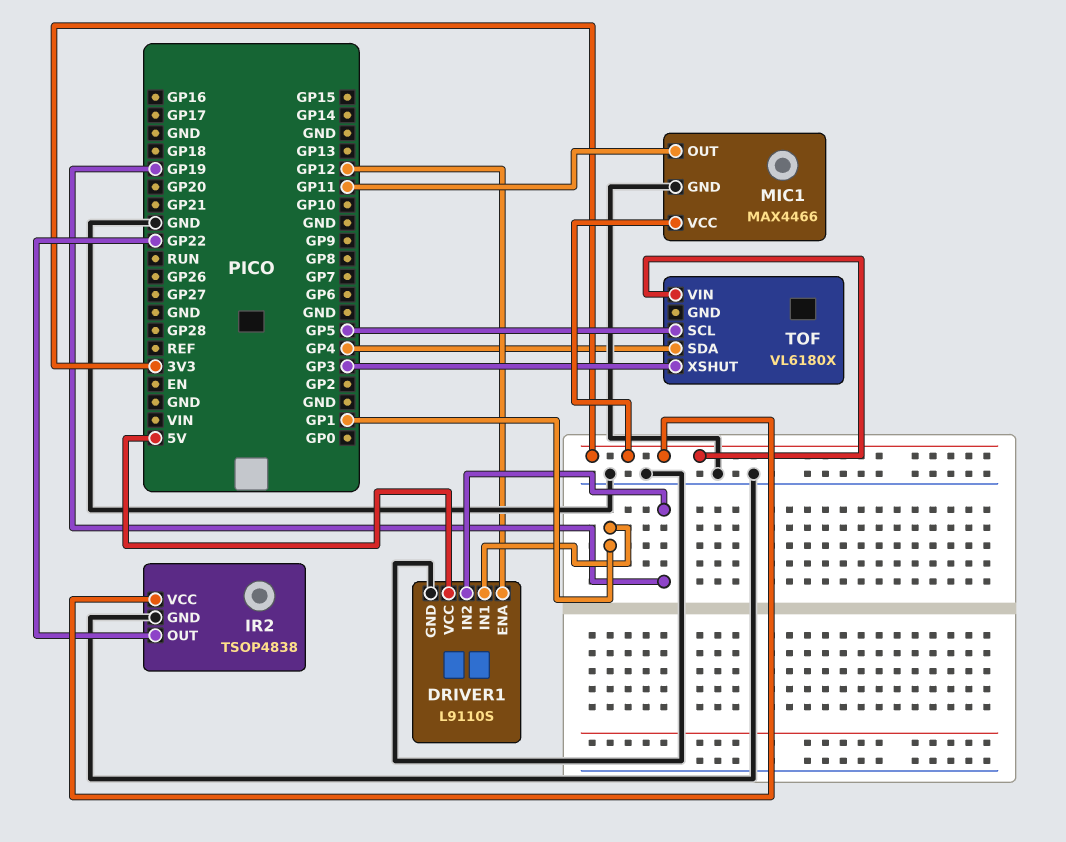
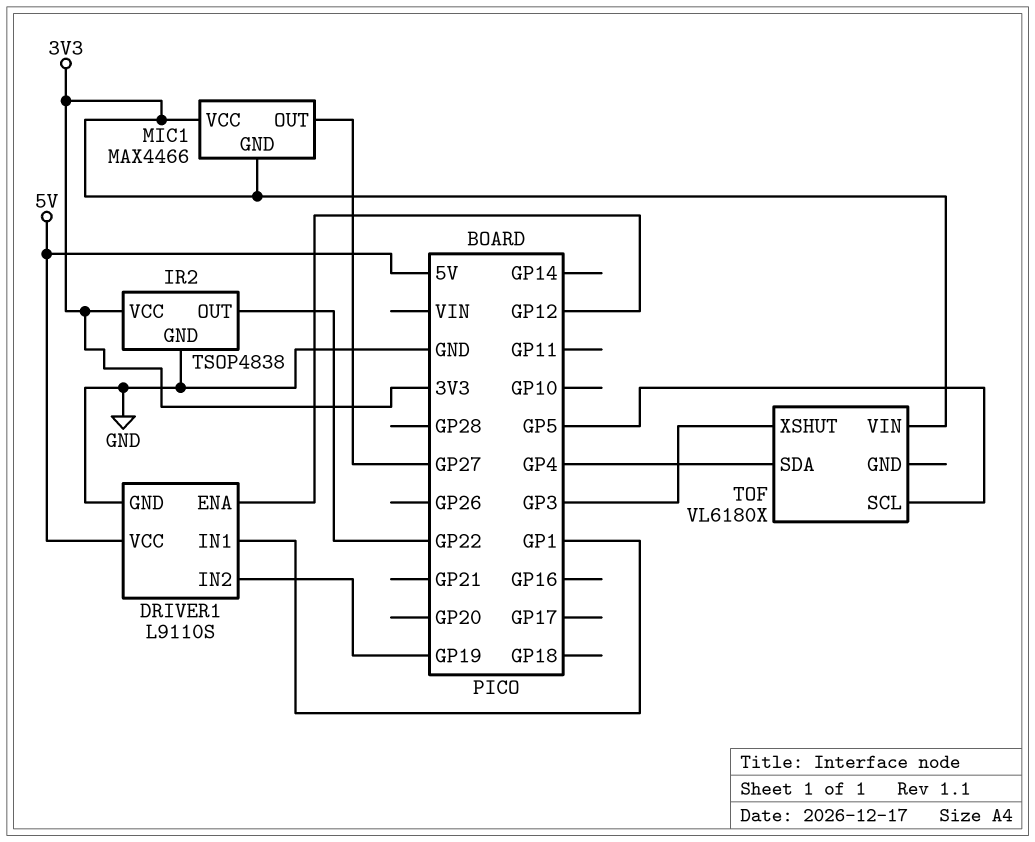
MIC1 pin GND: GND -> 3V3
MIC1 pin OUT: GP11 -> GP27

